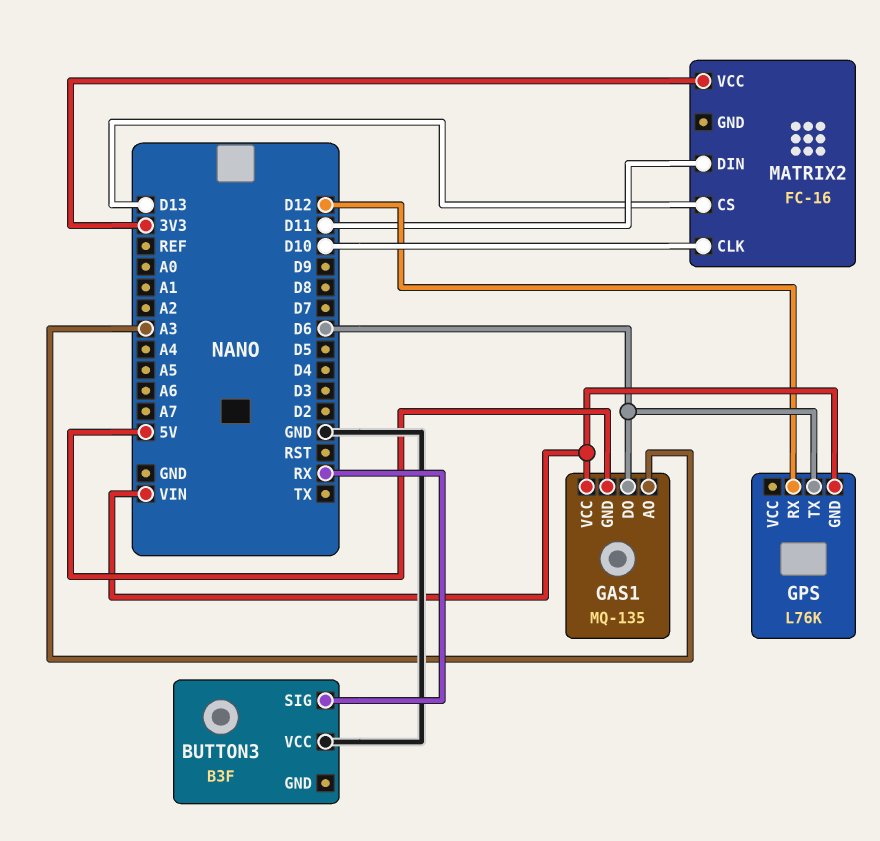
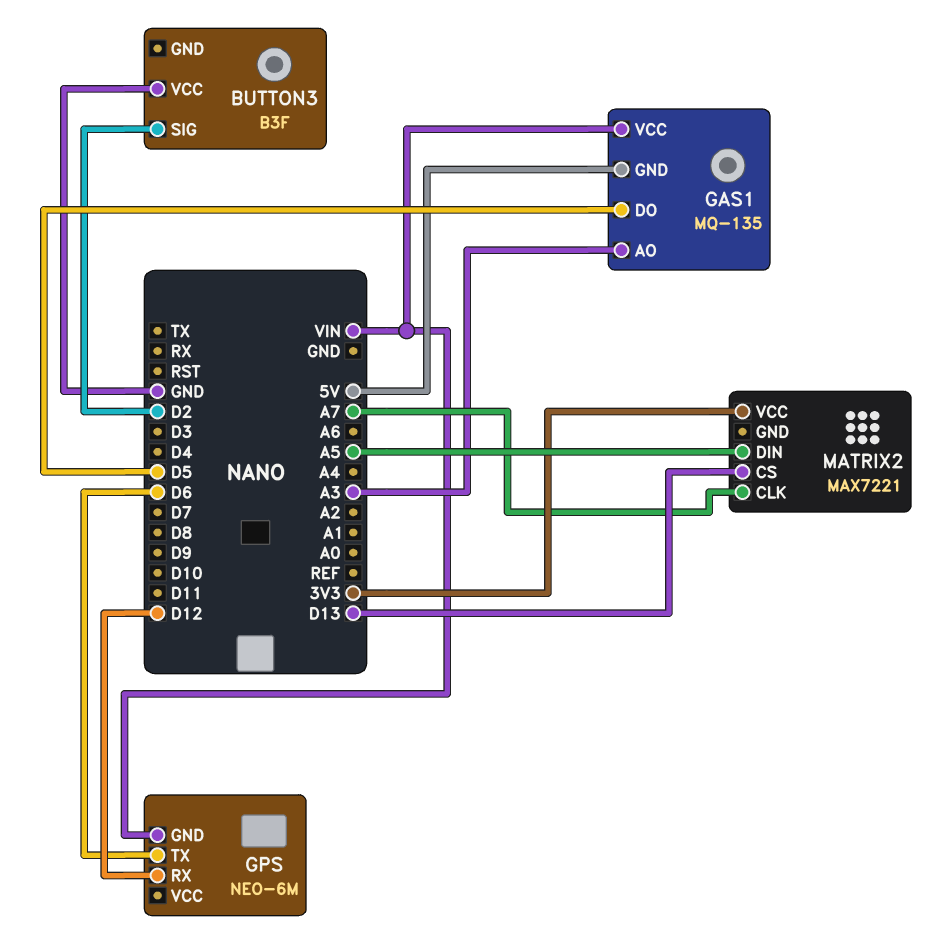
BUTTON3 pin SIG: RX -> D2
GAS1 pin DO: D6 -> D5
GPS: L76K -> NEO-6M
MATRIX2: FC-16 -> MAX7221
MATRIX2 pin CLK: D10 -> A7
MATRIX2 pin DIN: D11 -> A5

